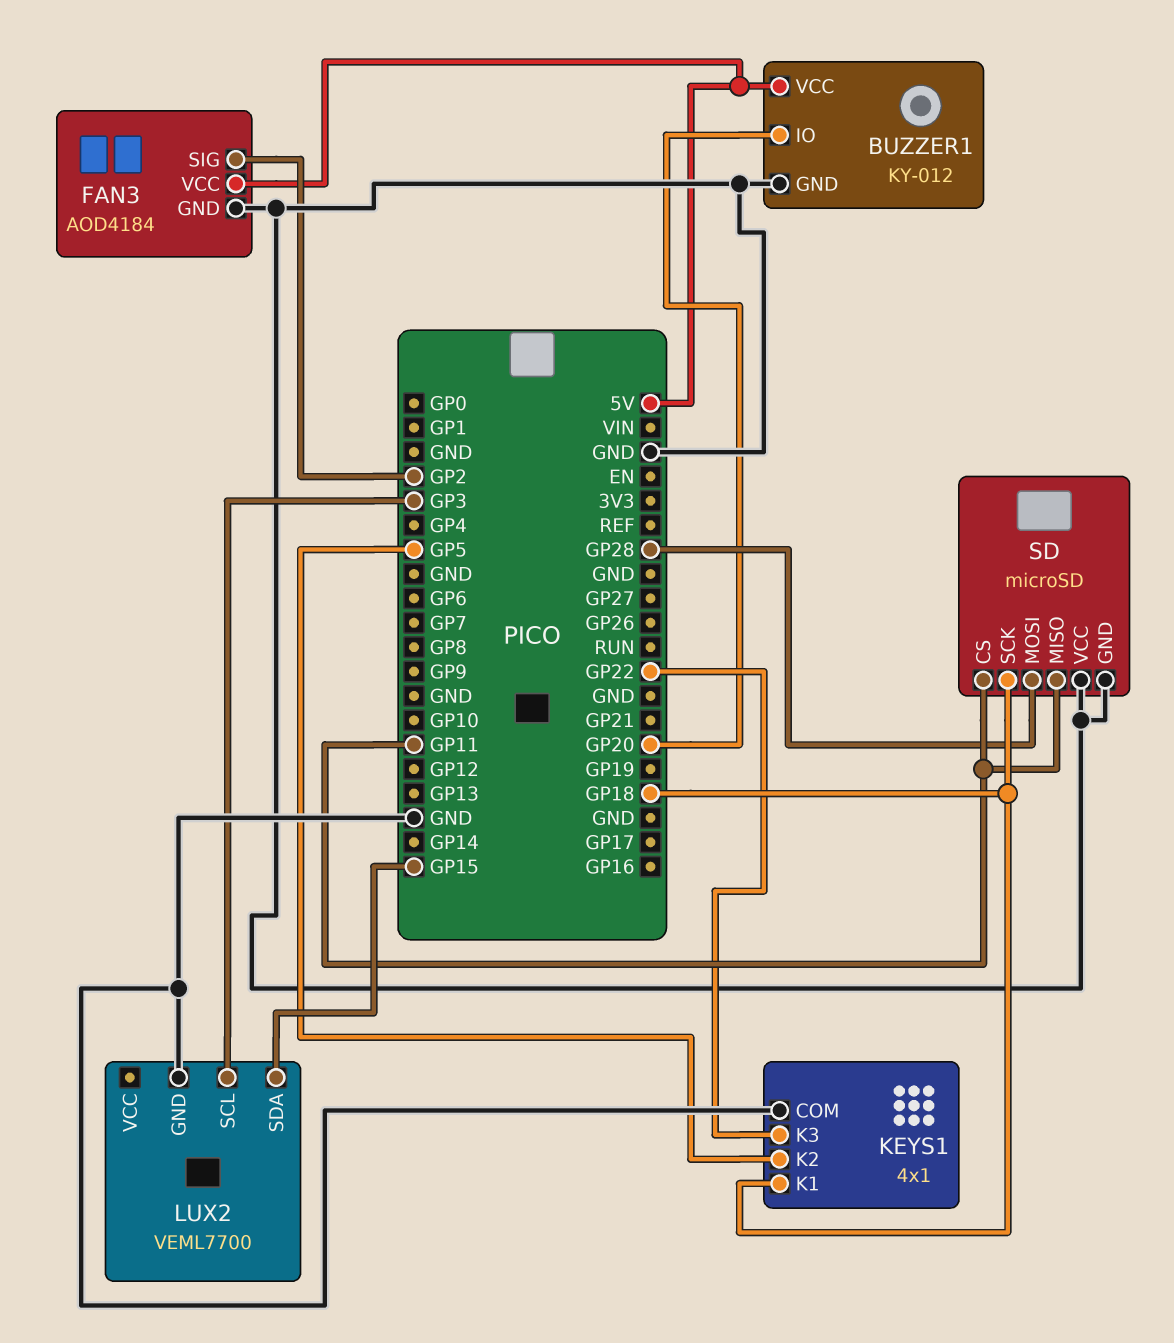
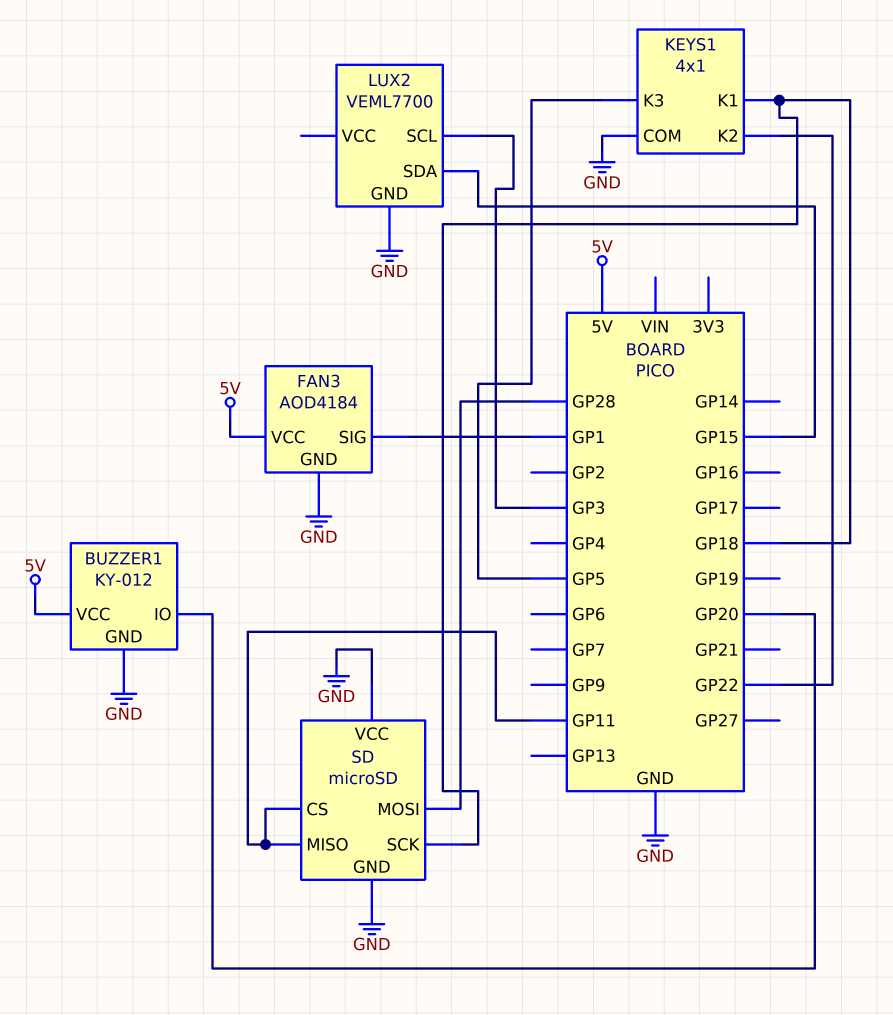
FAN3 pin SIG: GP2 -> GP1
KEYS1 pin K2: GP5 -> GP22
KEYS1 pin K3: GP22 -> GP5

